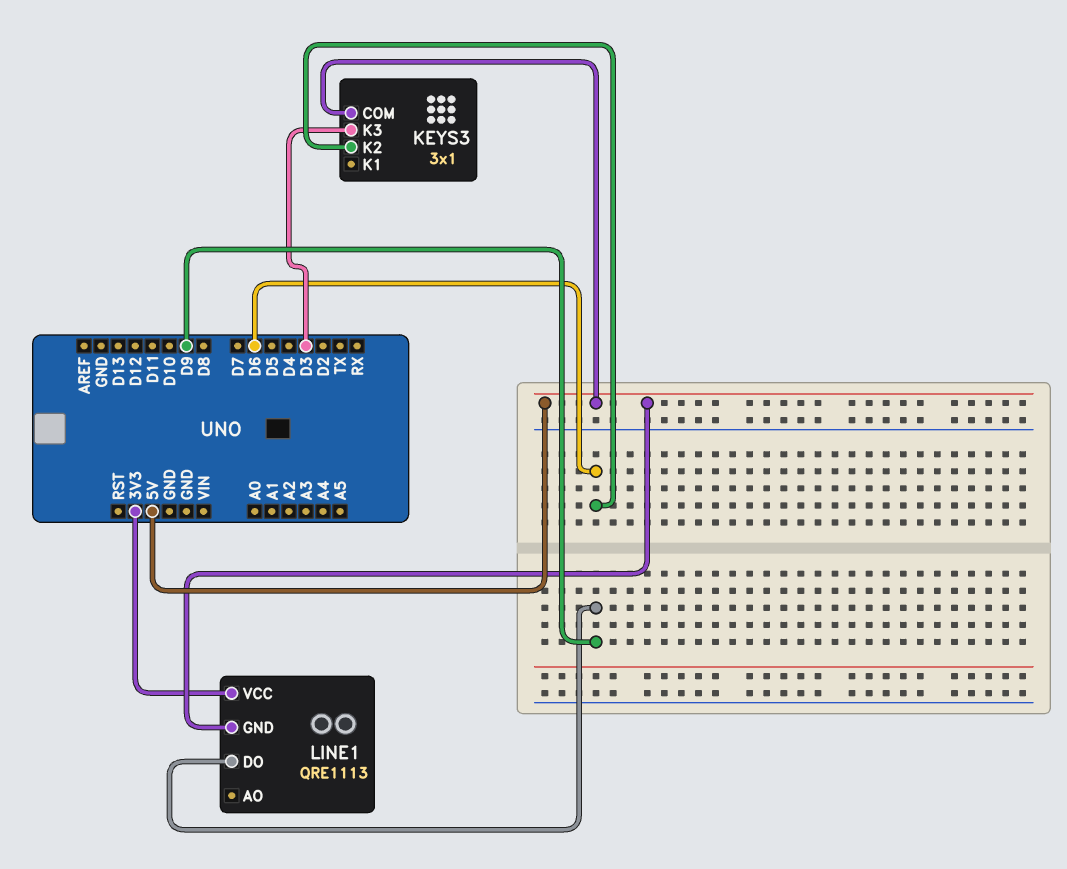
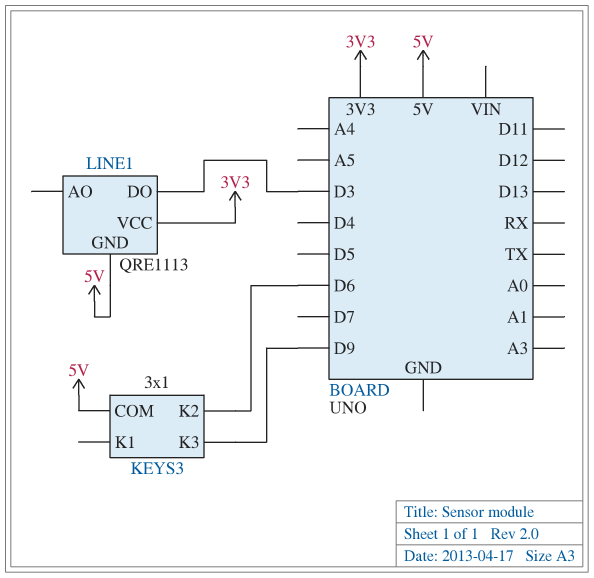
KEYS3 pin K3: D3 -> D9
LINE1 pin DO: D9 -> D3

